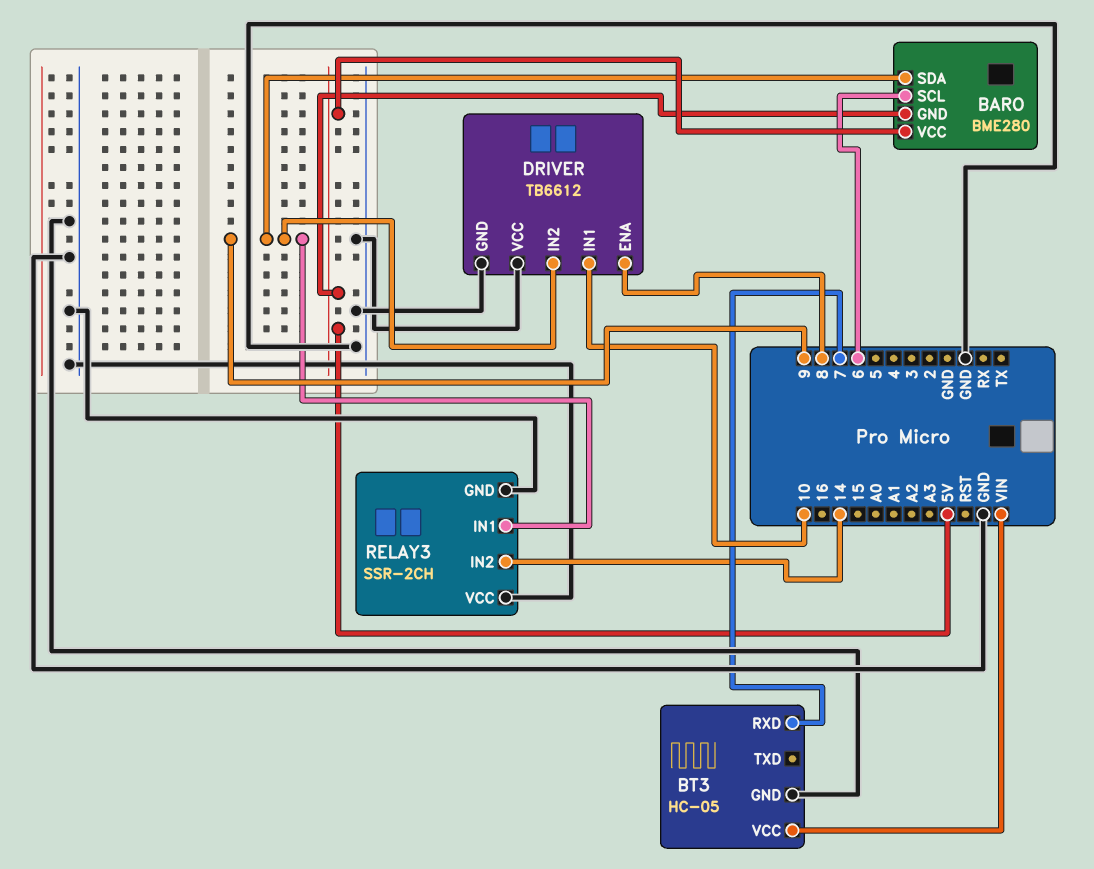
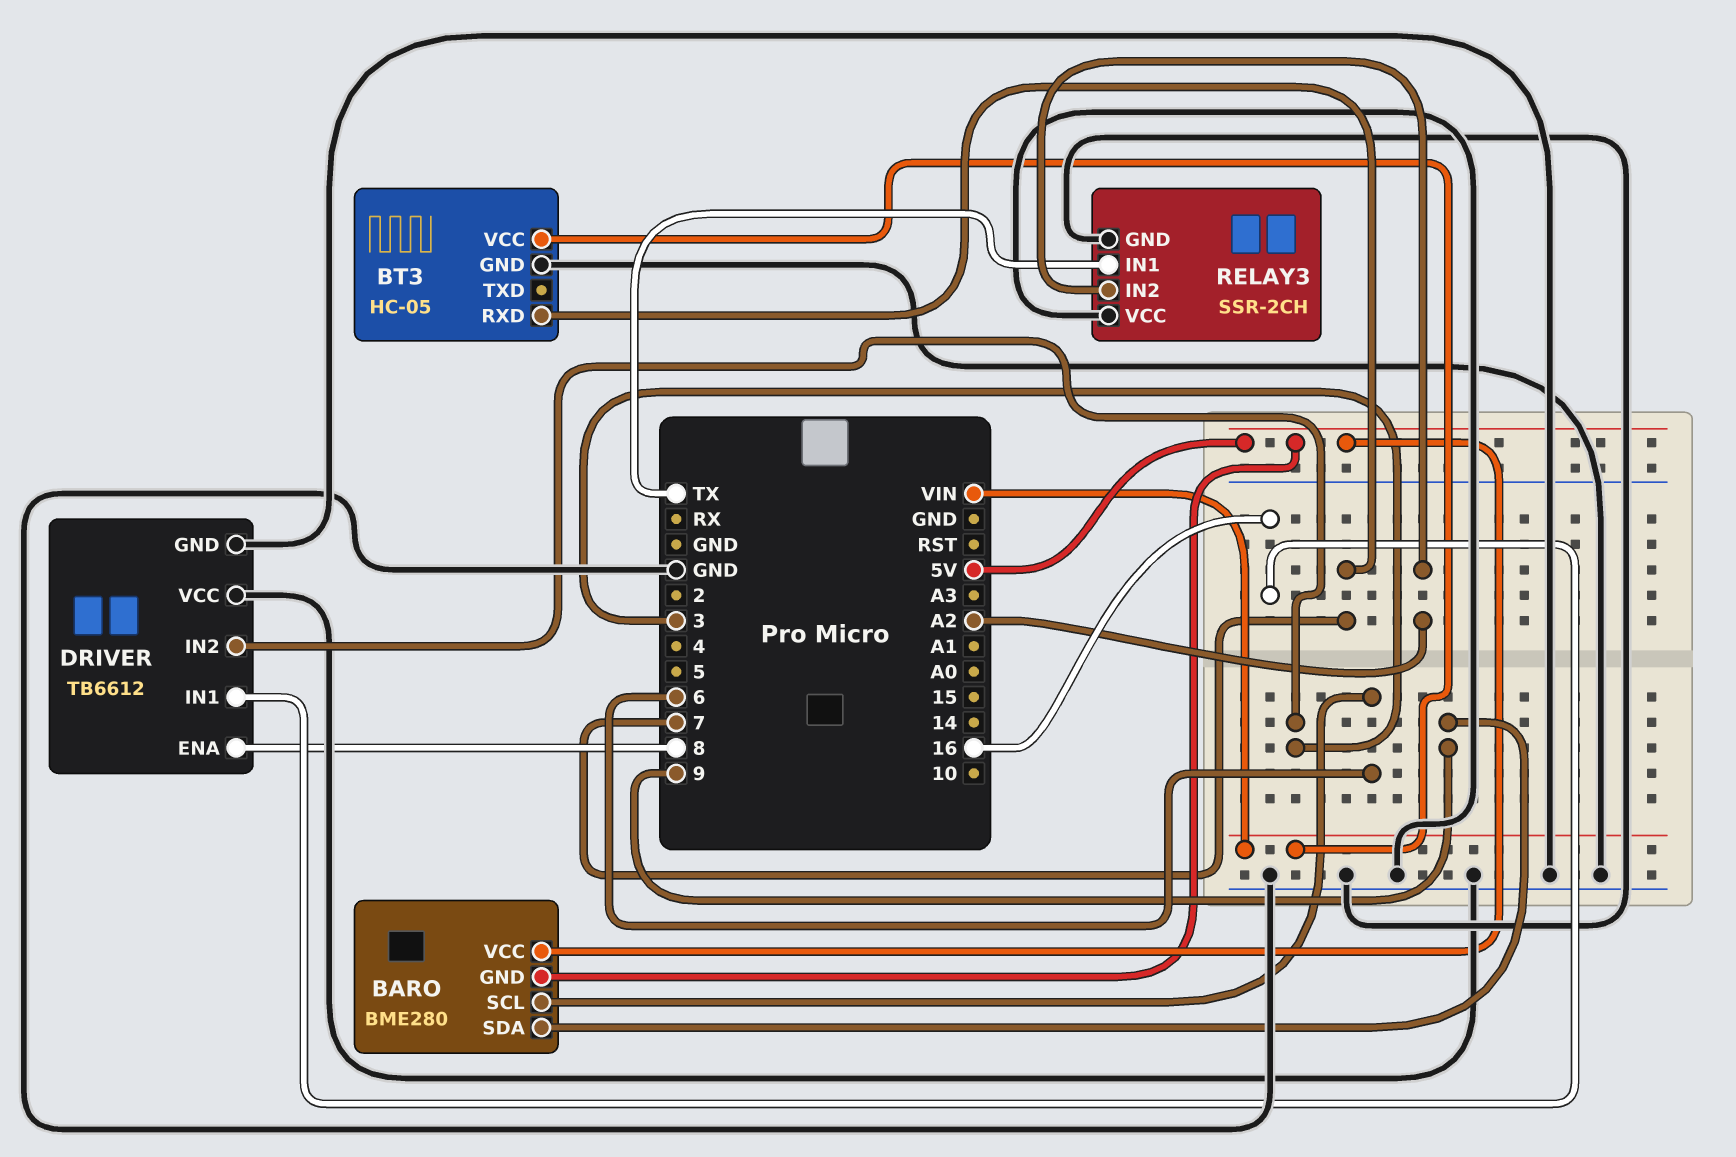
DRIVER pin IN1: 10 -> 16
DRIVER pin IN2: 9 -> 3
RELAY3 pin IN1: 9 -> TX
RELAY3 pin IN2: 14 -> A2

